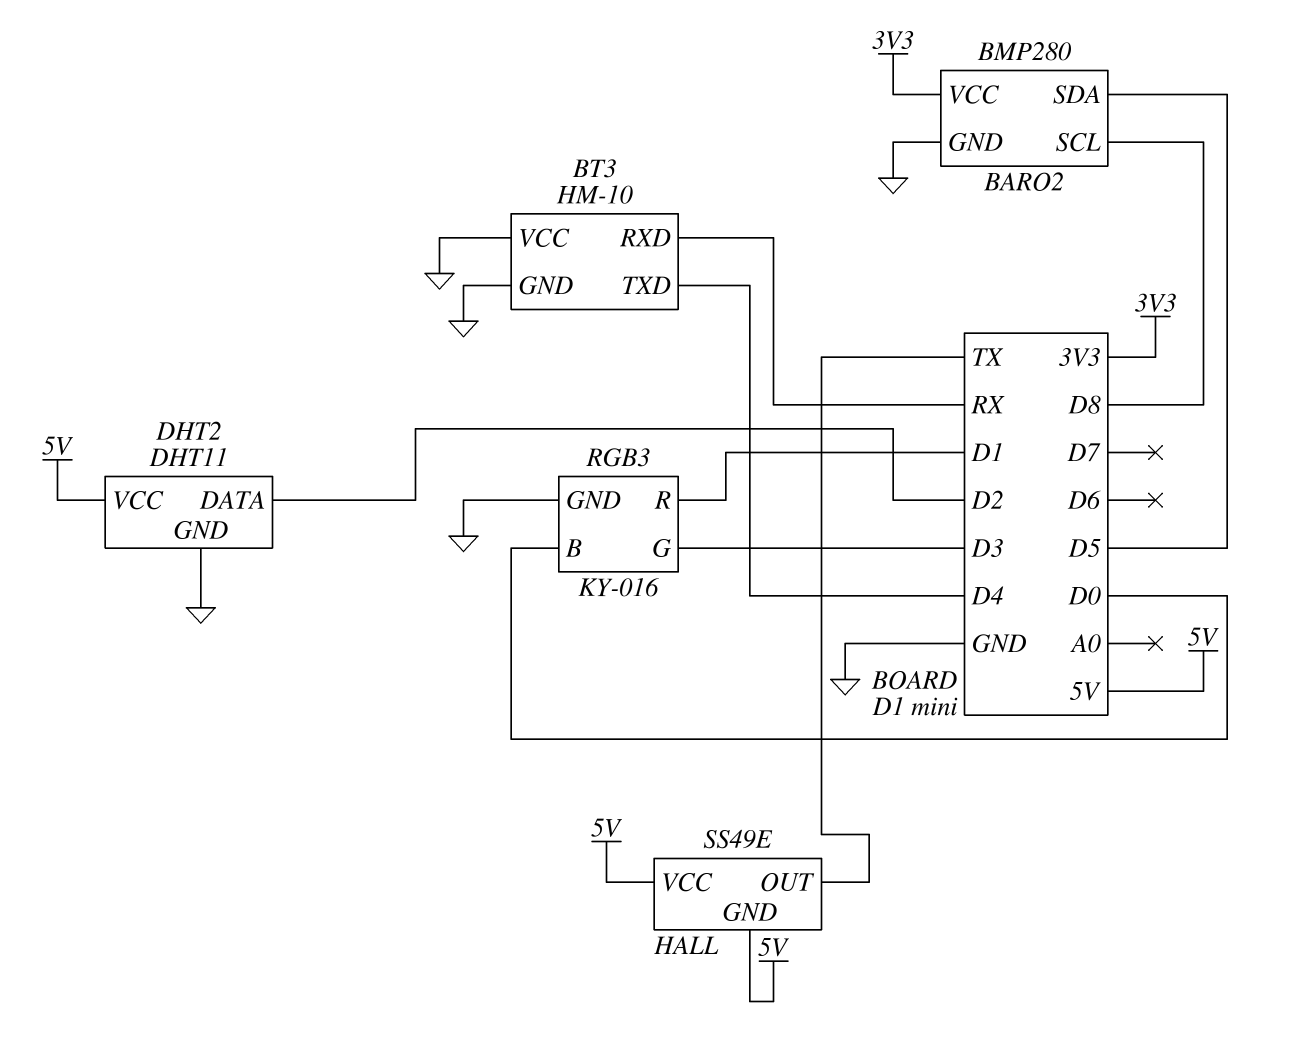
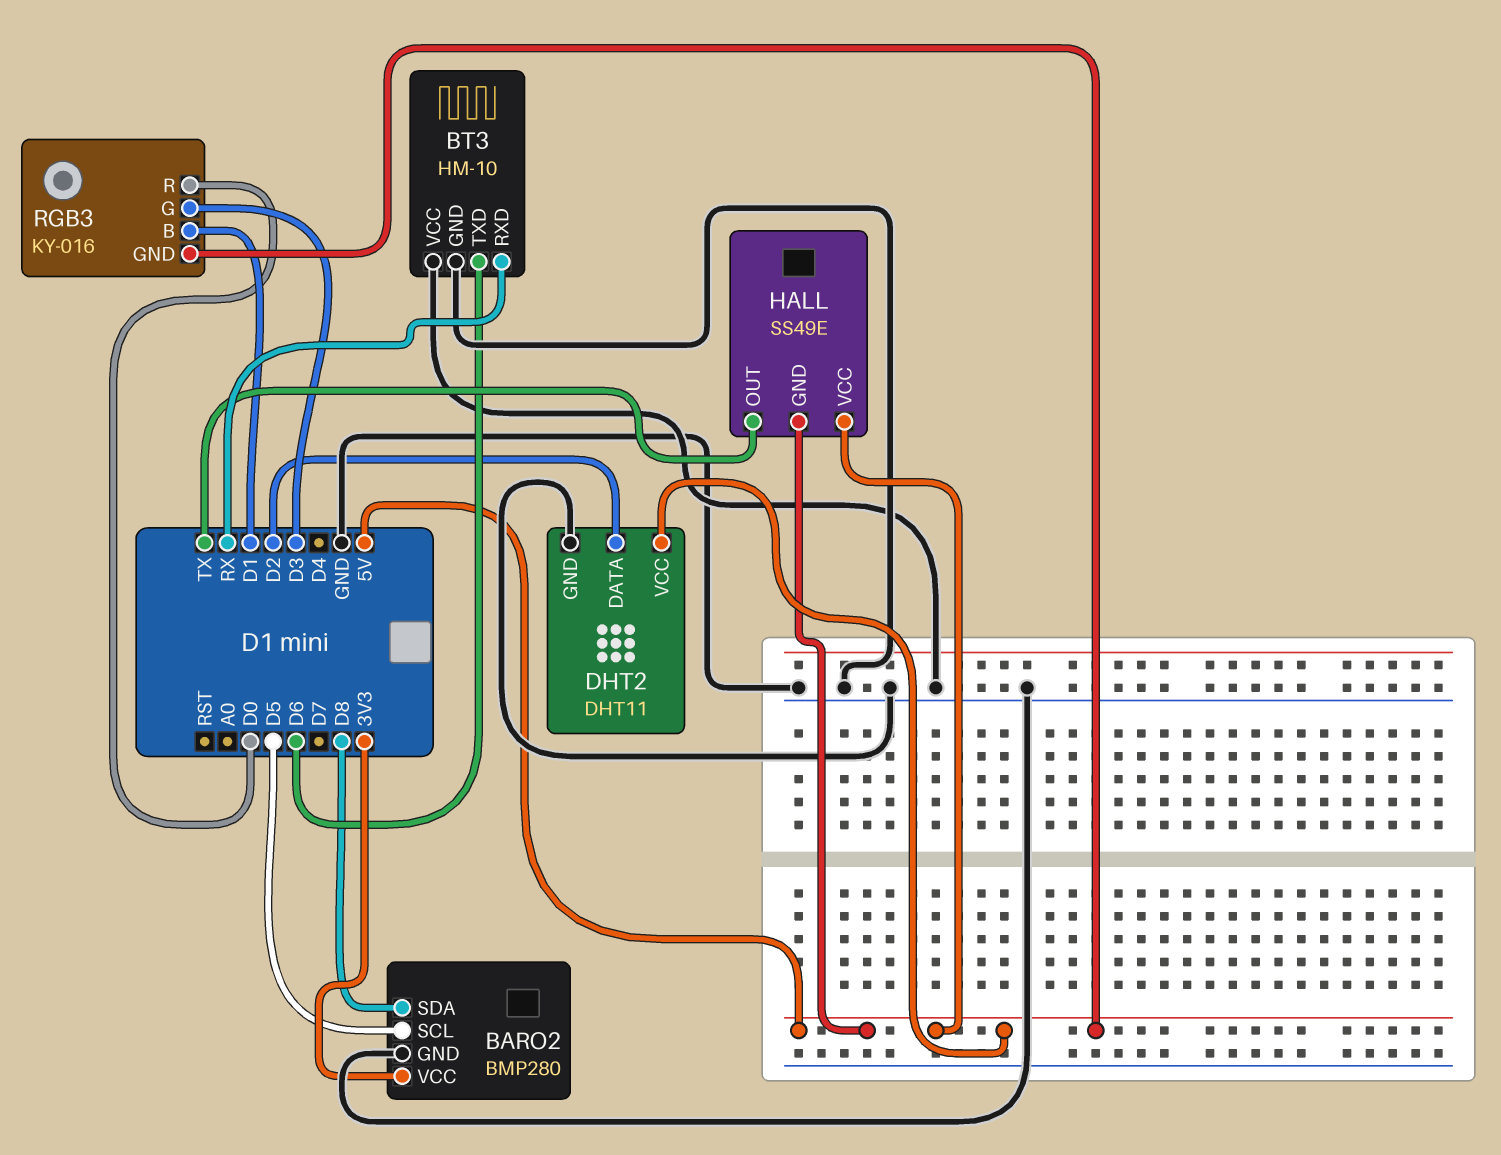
BARO2 pin SCL: D8 -> D5
BARO2 pin SDA: D5 -> D8
BT3 pin TXD: D4 -> D6
RGB3 pin B: D0 -> D1
RGB3 pin GND: GND -> 5V
RGB3 pin R: D1 -> D0

